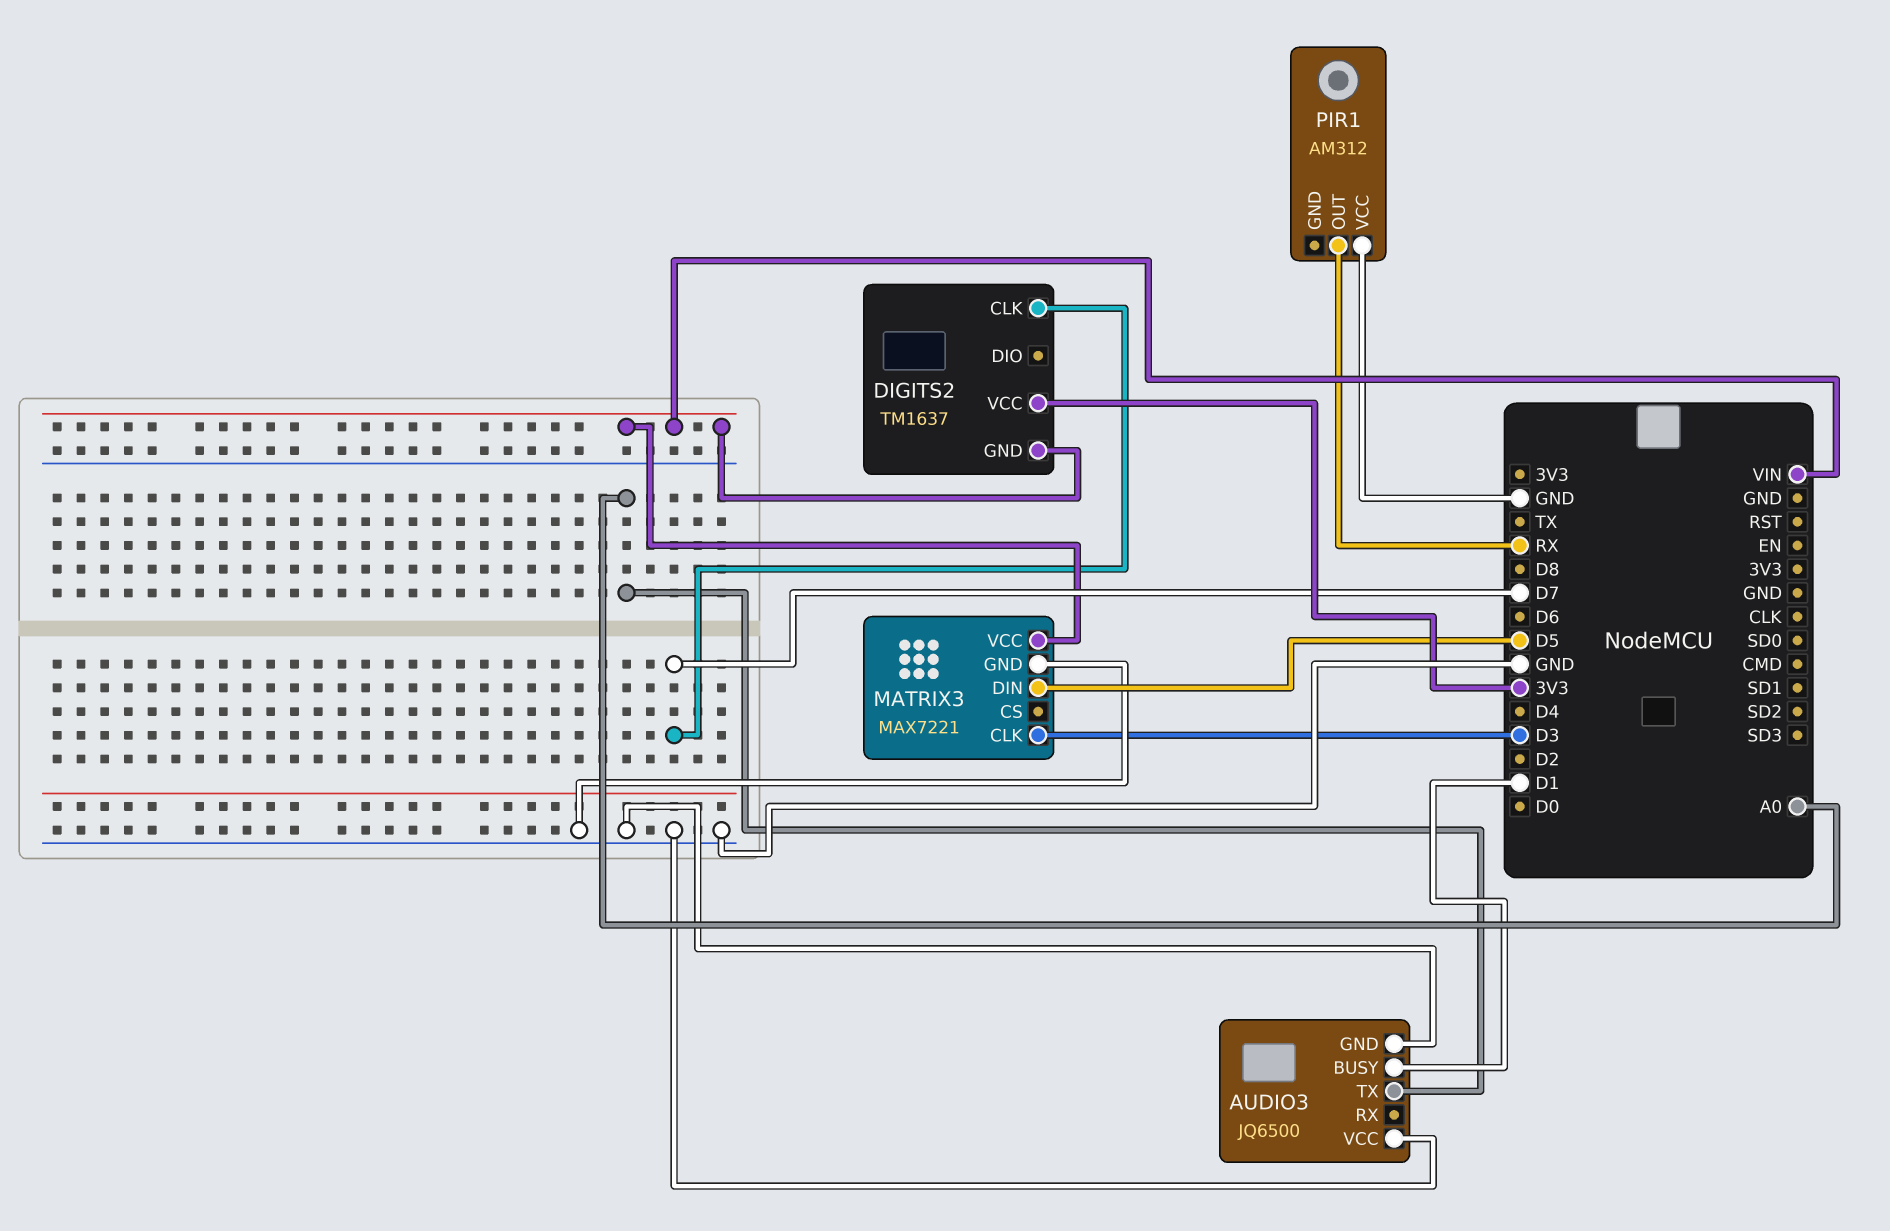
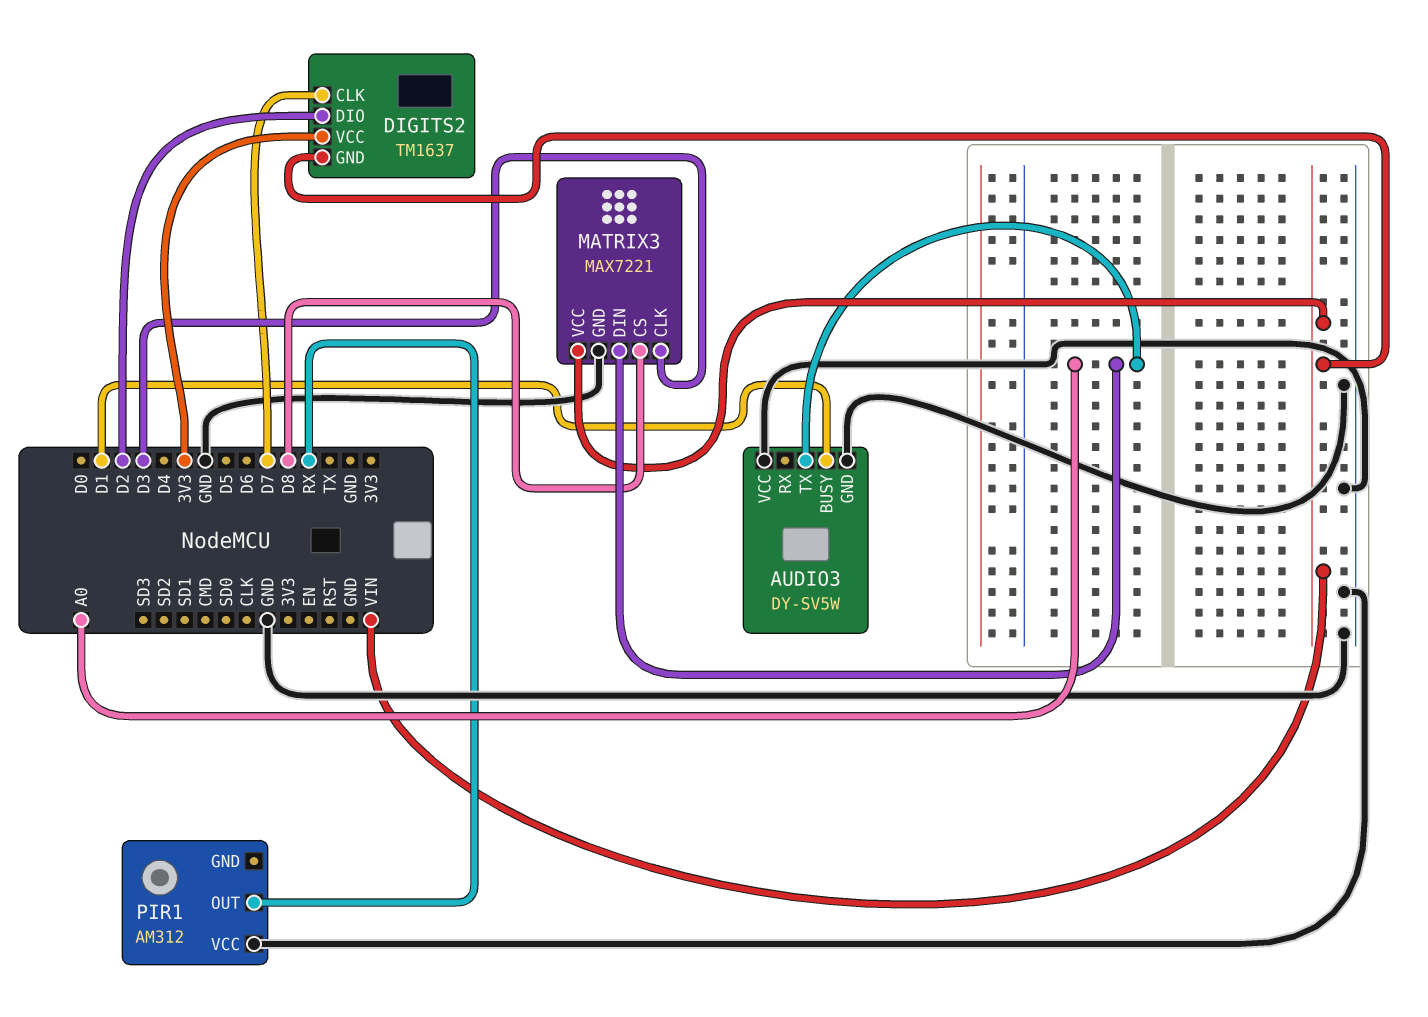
AUDIO3: JQ6500 -> DY-SV5W
DIGITS2 pin DIO: none -> D2
MATRIX3 pin CS: none -> D8
MATRIX3 pin DIN: D5 -> A0

